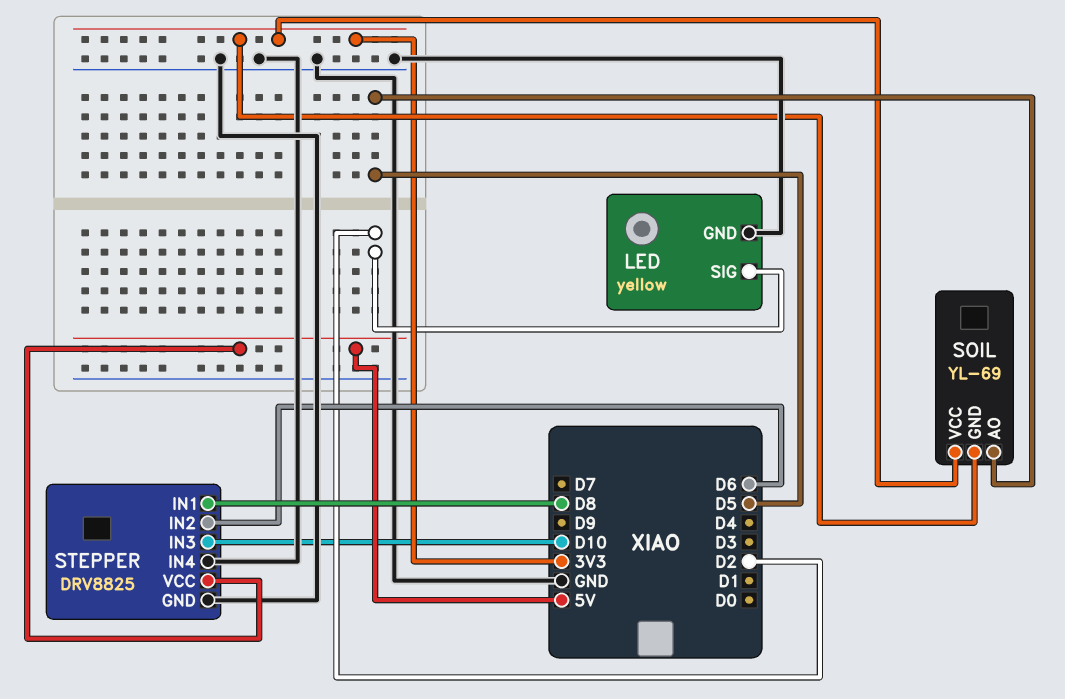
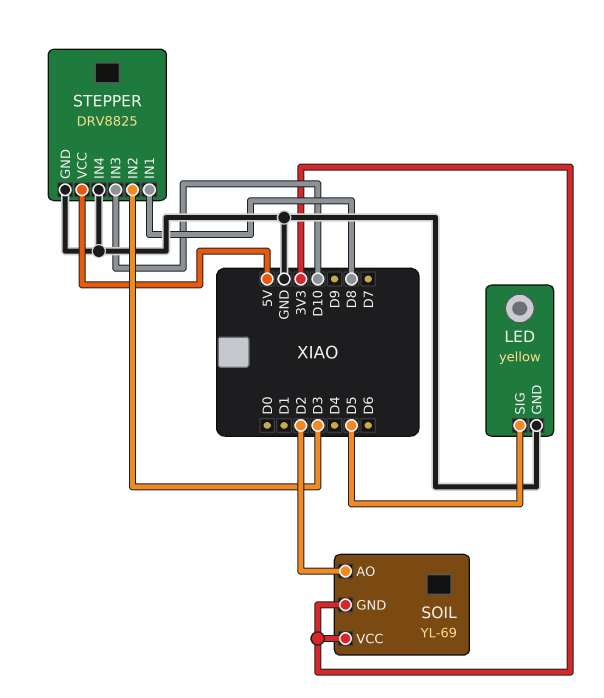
LED pin SIG: D2 -> D5
SOIL pin AO: D5 -> D2
STEPPER pin IN2: D6 -> D3

